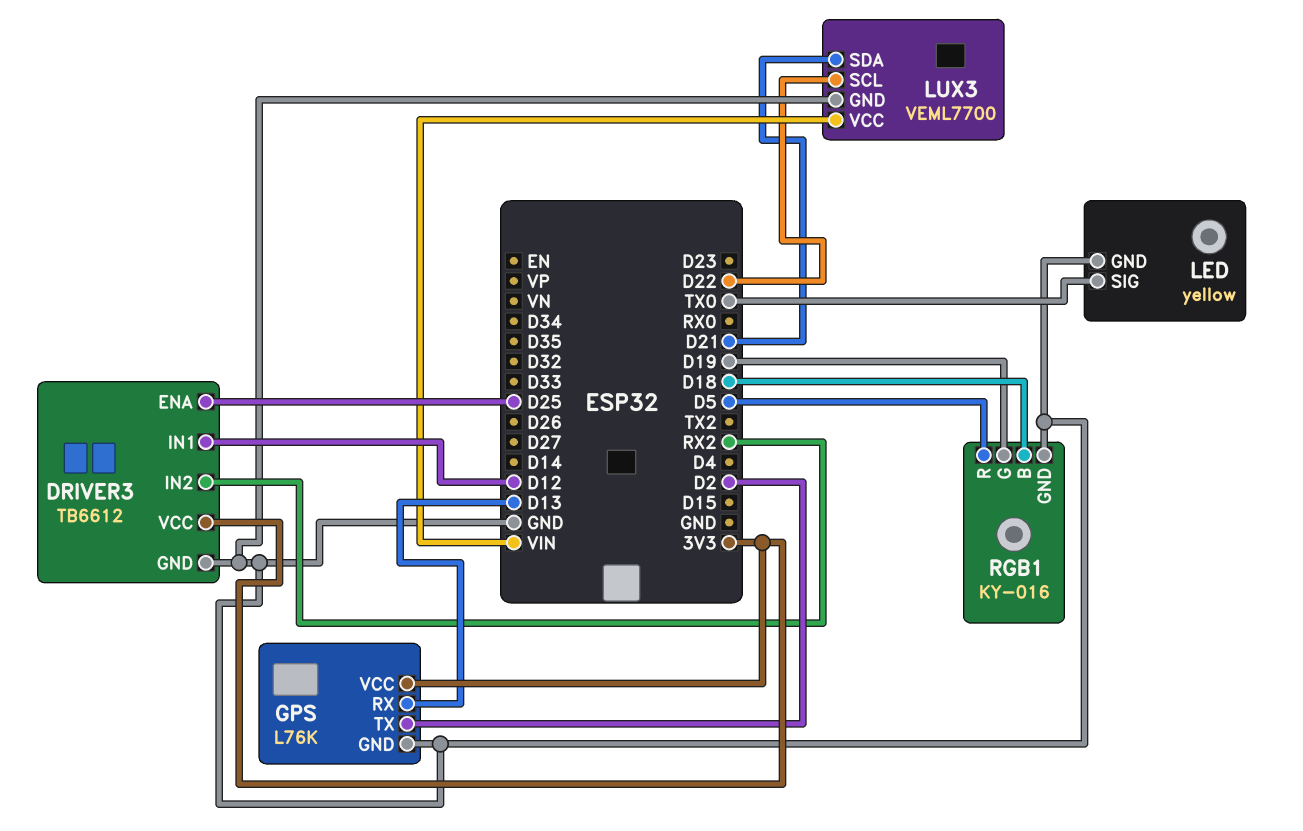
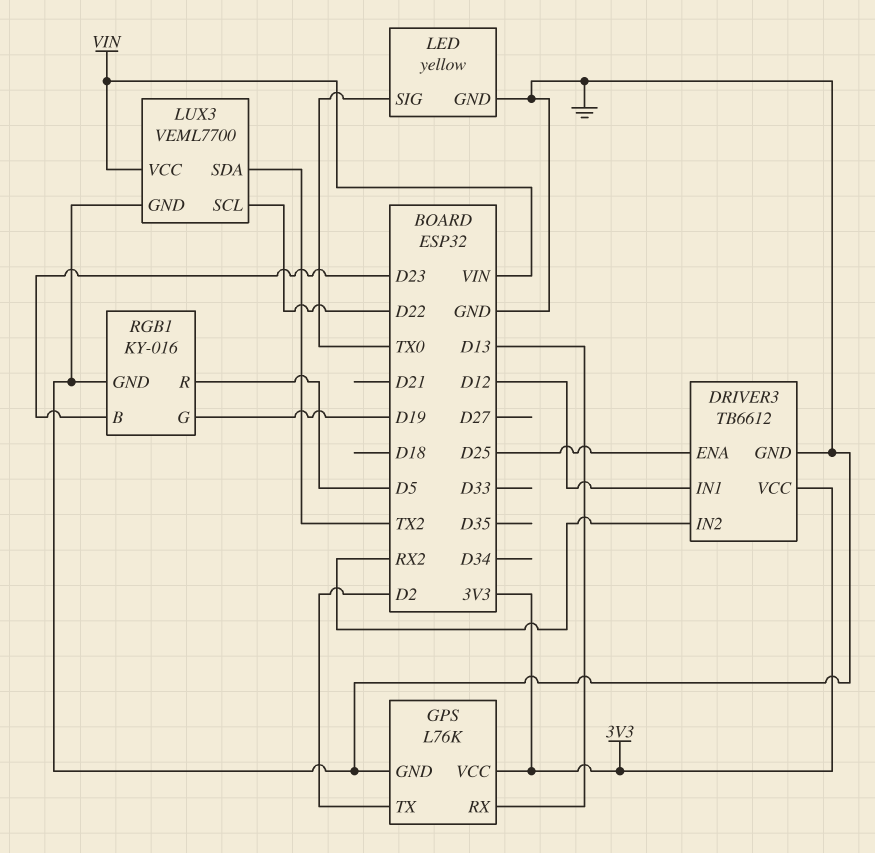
LUX3 pin SDA: D21 -> TX2
RGB1 pin B: D18 -> D23

